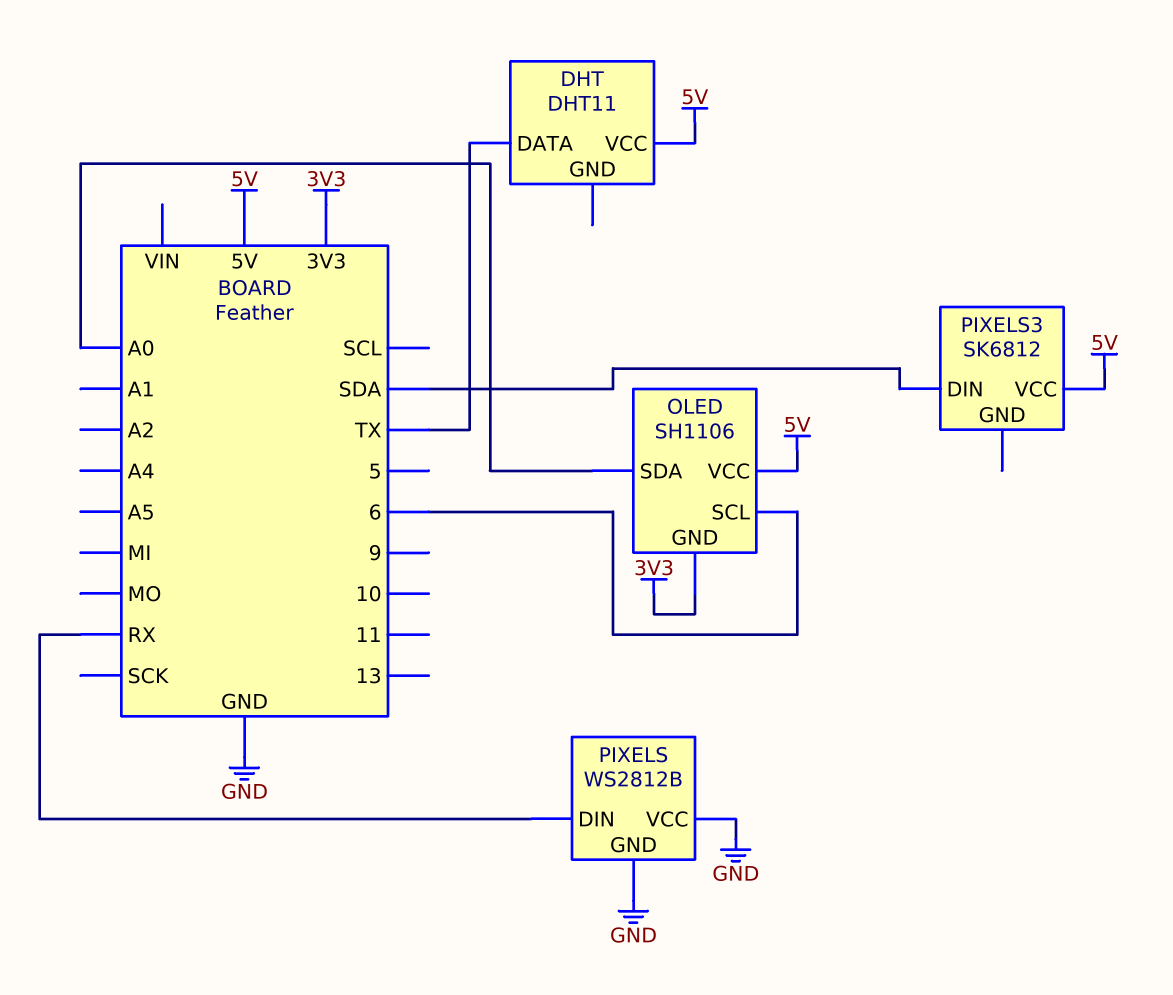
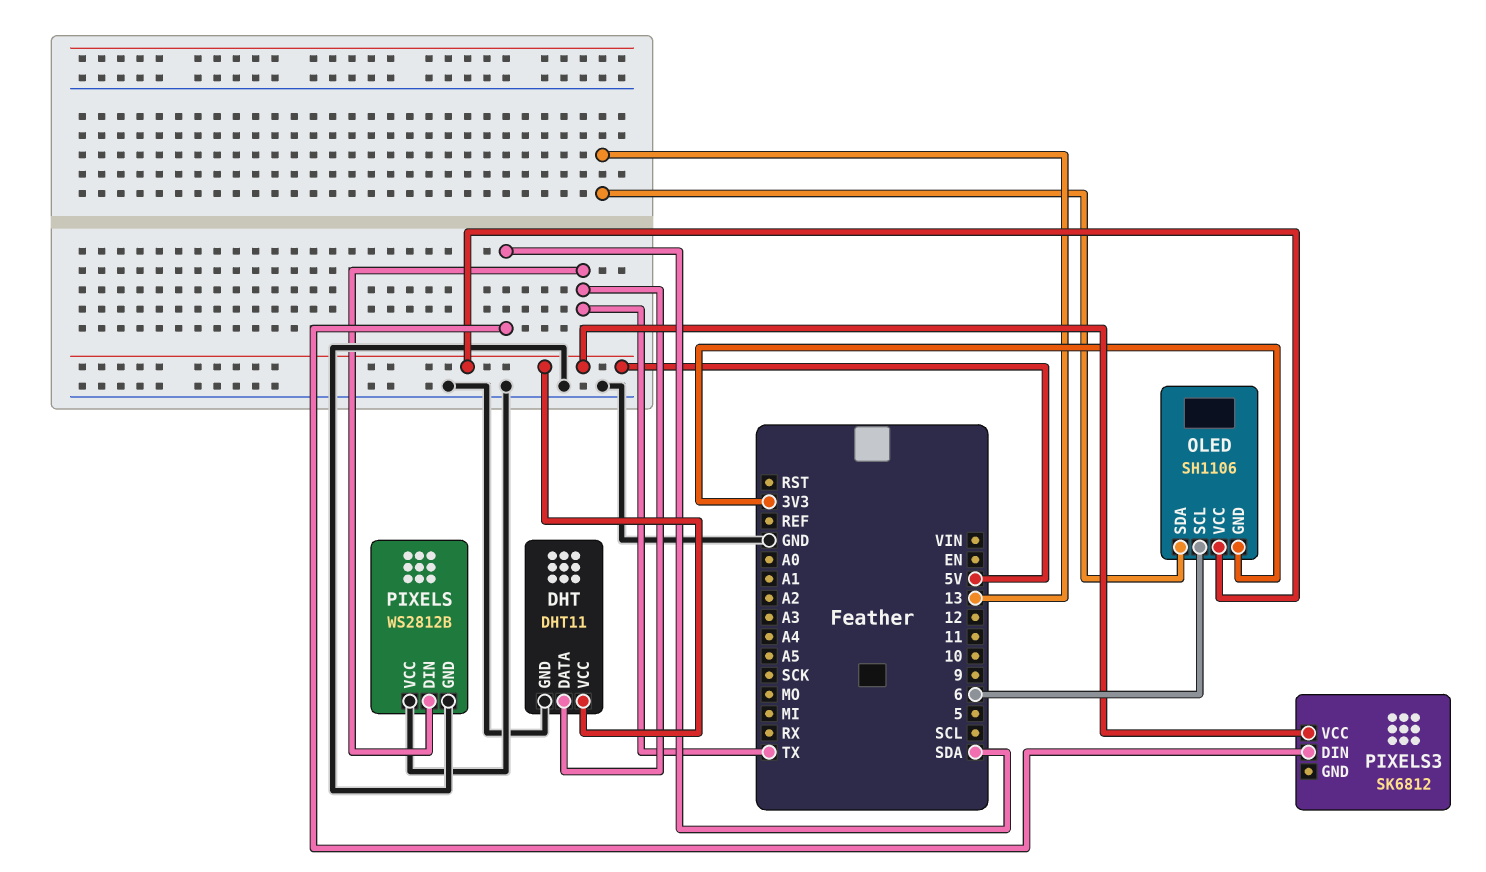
DHT pin GND: none -> GND
OLED pin SDA: A0 -> 13
PIXELS pin DIN: RX -> TX

